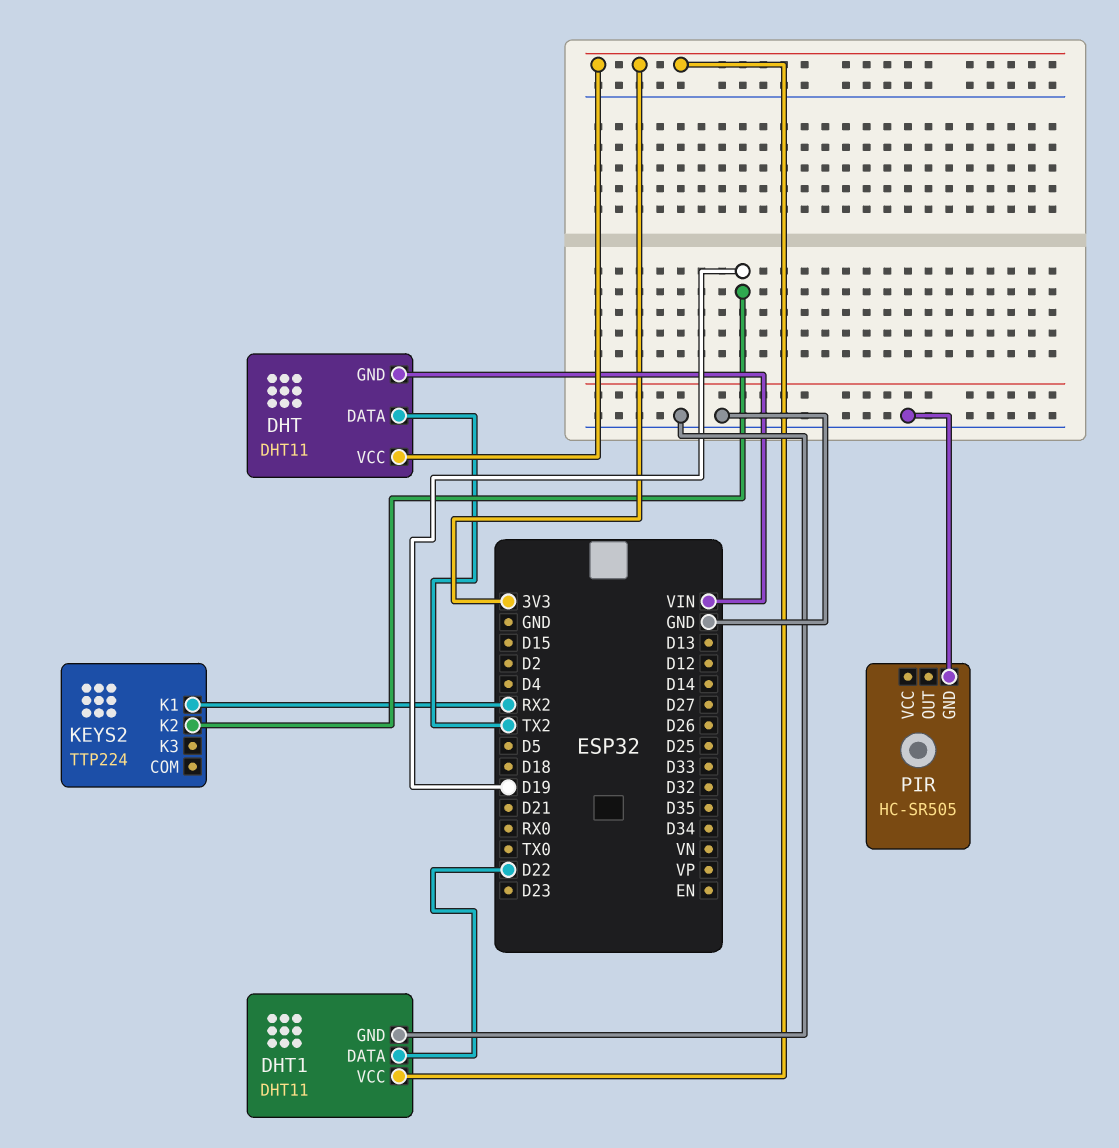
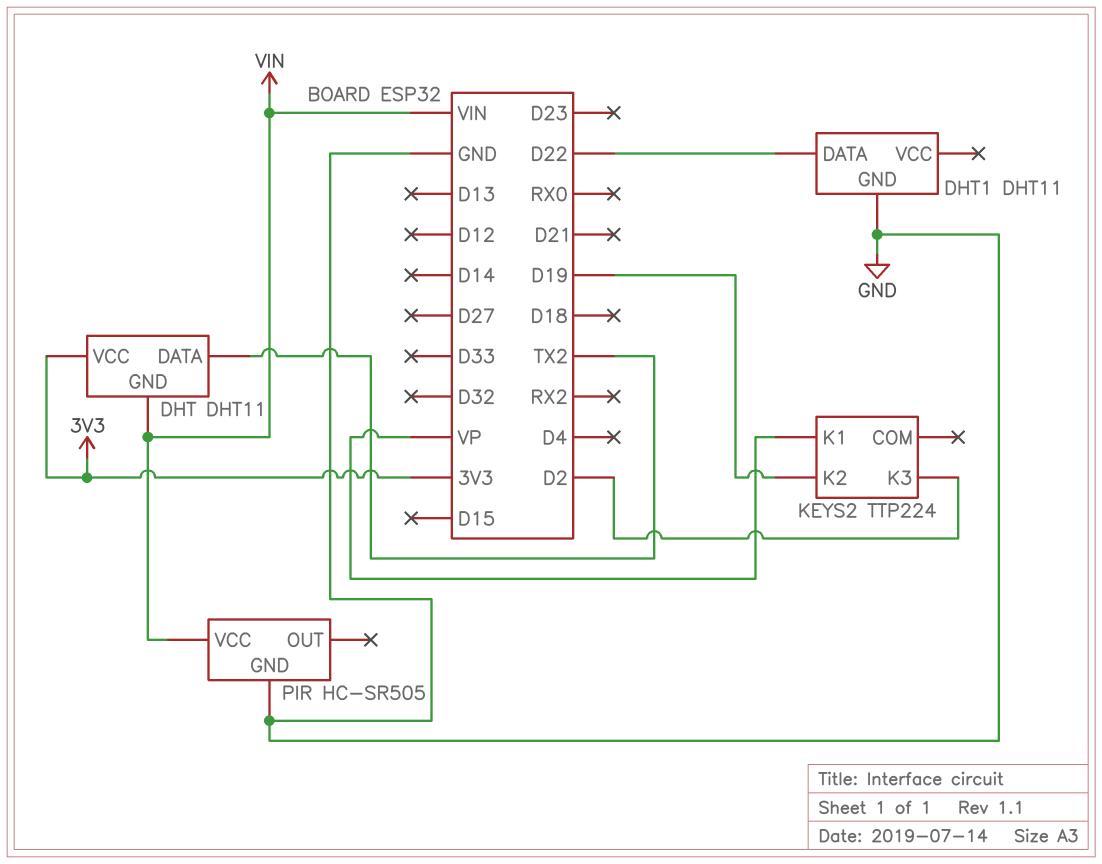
DHT1 pin VCC: 3V3 -> none
KEYS2 pin K1: RX2 -> VP
KEYS2 pin K3: none -> D2
PIR pin VCC: none -> VIN

